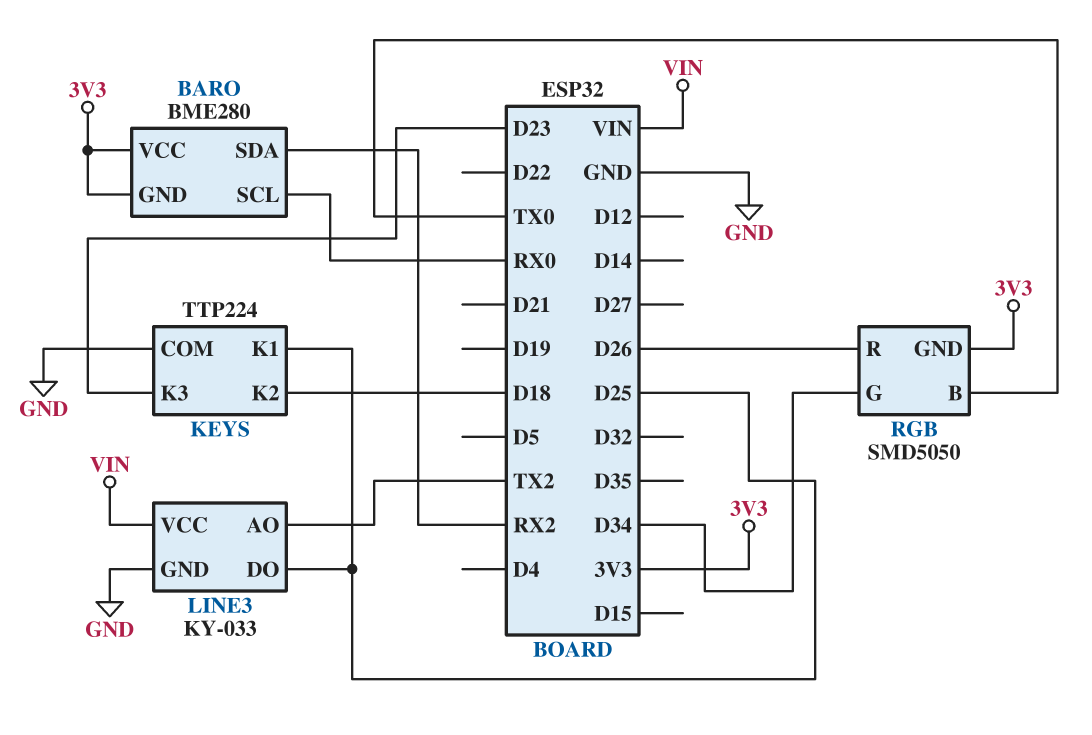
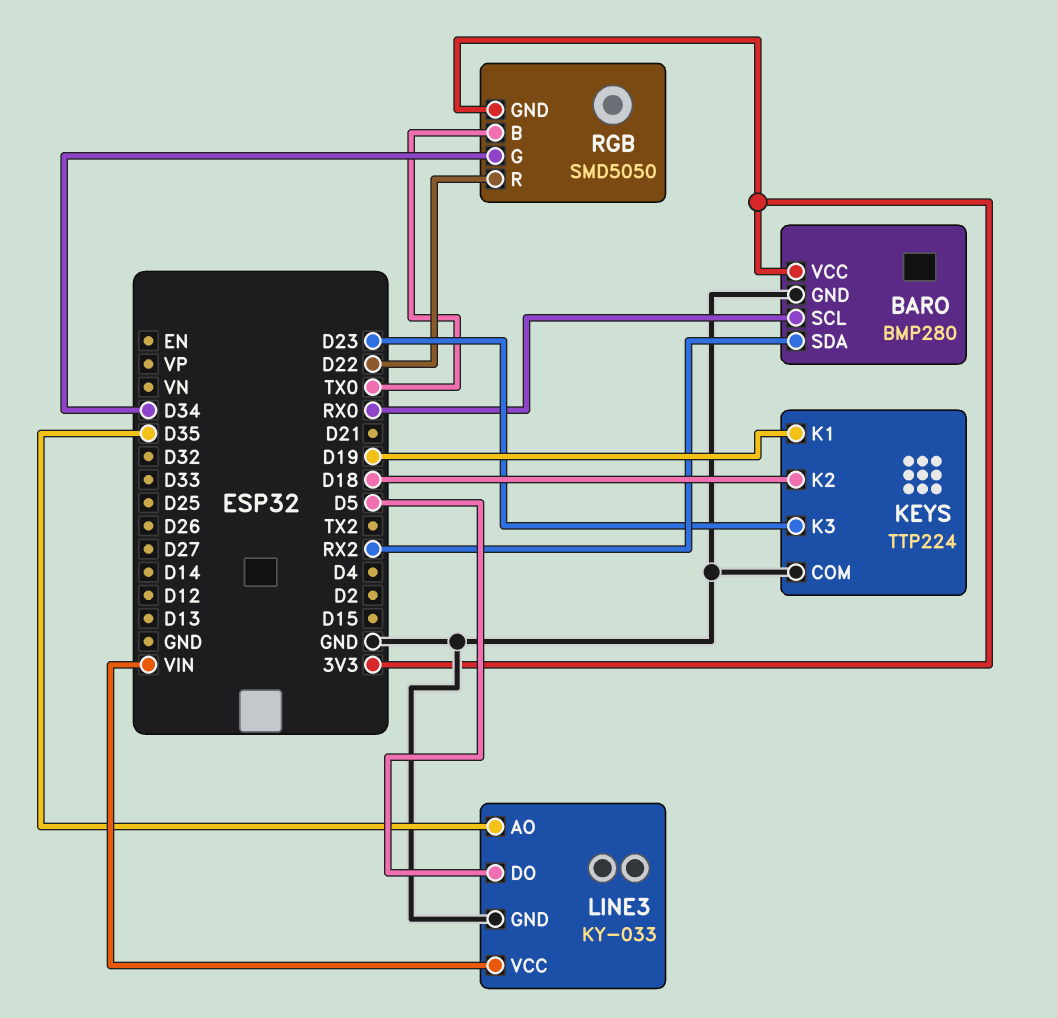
BARO: BME280 -> BMP280
BARO pin GND: 3V3 -> GND
KEYS pin K1: D25 -> D19
LINE3 pin AO: TX2 -> D35
LINE3 pin DO: D25 -> D5
RGB pin R: D26 -> D22

